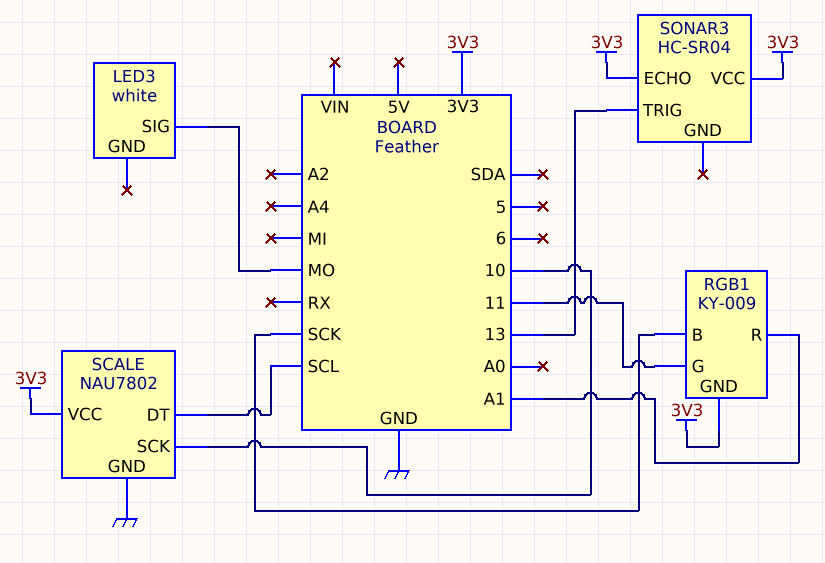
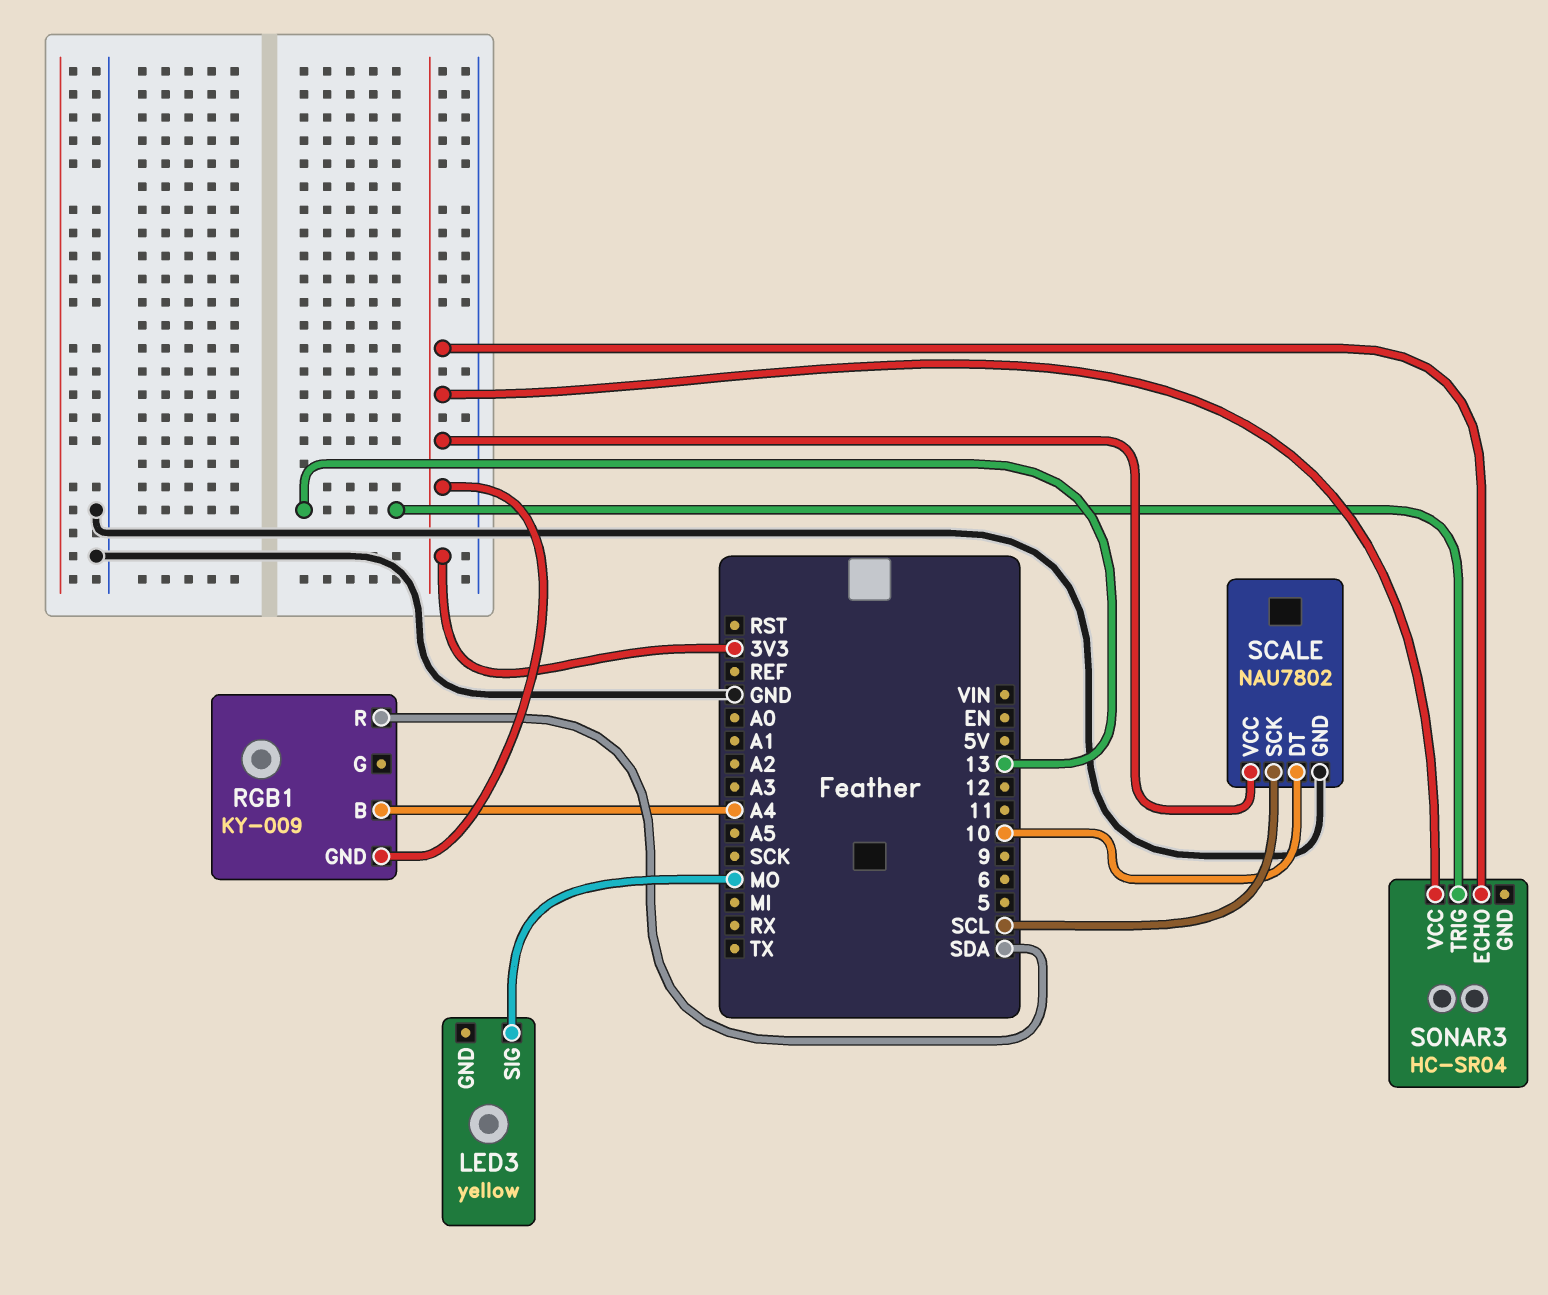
LED3: white -> yellow
RGB1 pin B: SCK -> A4
RGB1 pin G: 11 -> none
RGB1 pin R: A1 -> SDA
SCALE pin DT: SCL -> 10
SCALE pin SCK: 10 -> SCL

